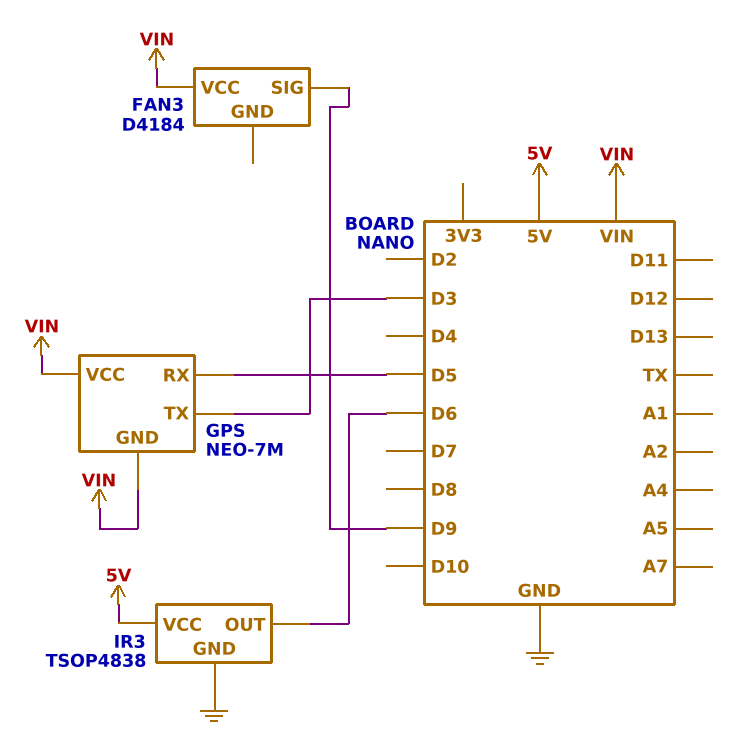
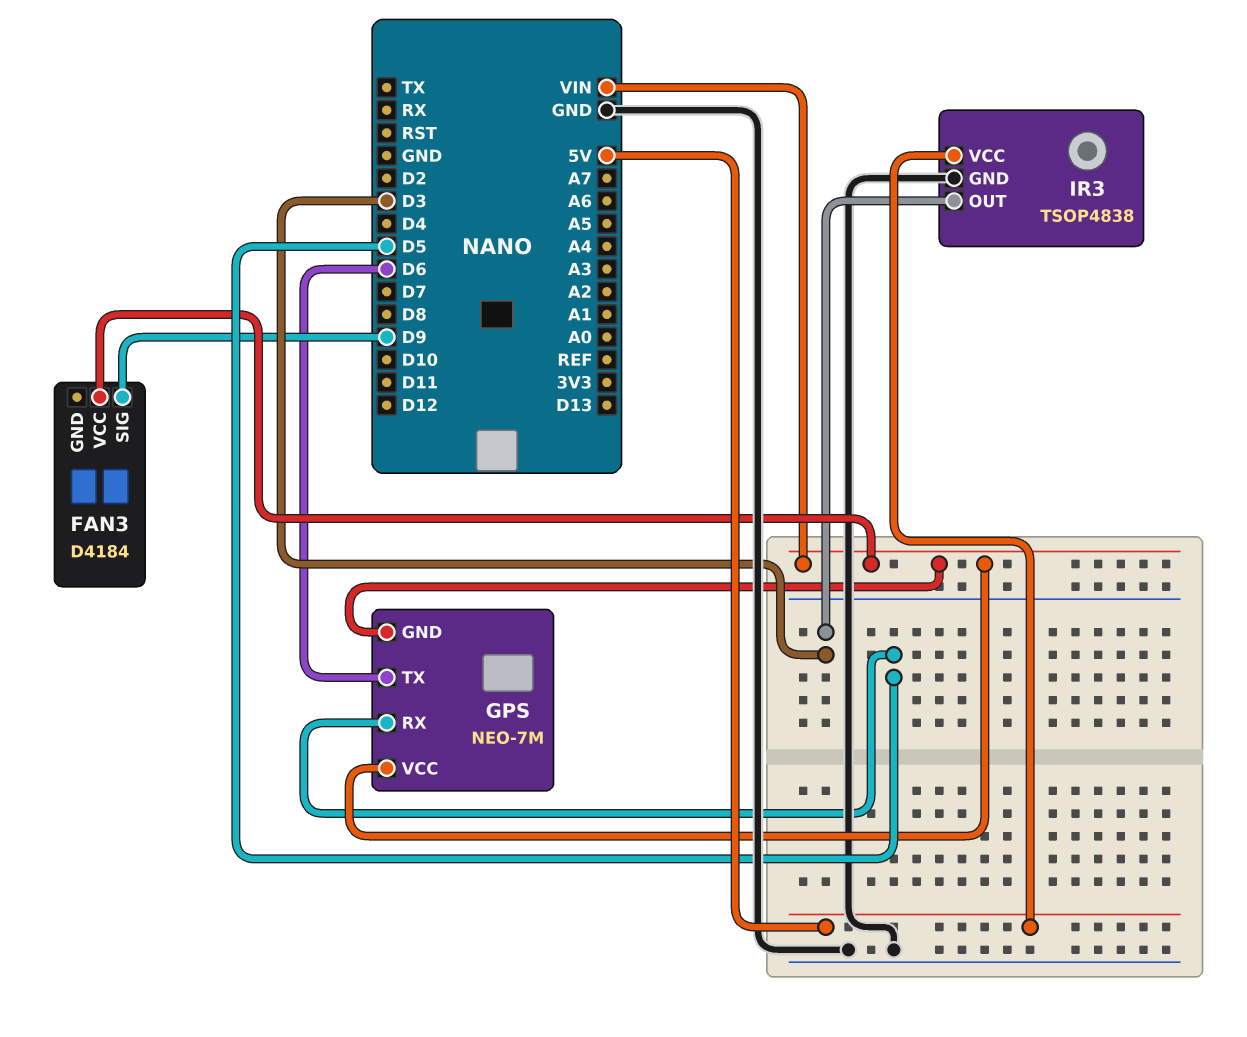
GPS pin TX: D3 -> D6
IR3 pin OUT: D6 -> D3

